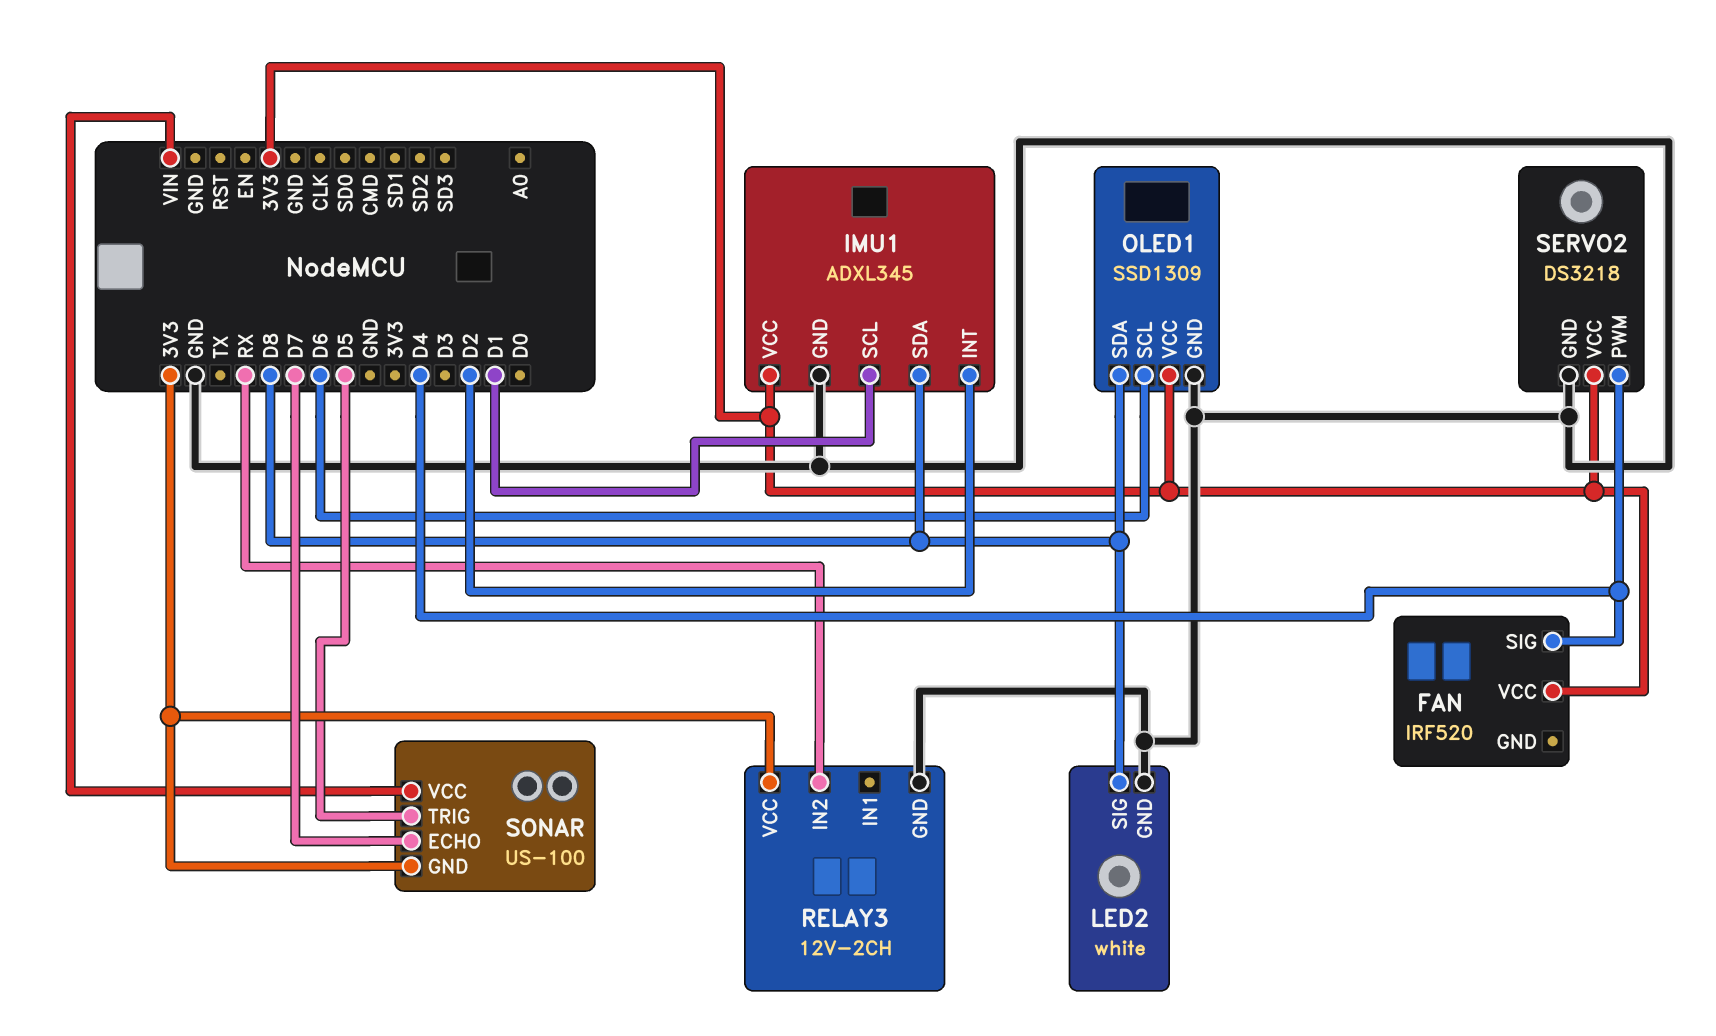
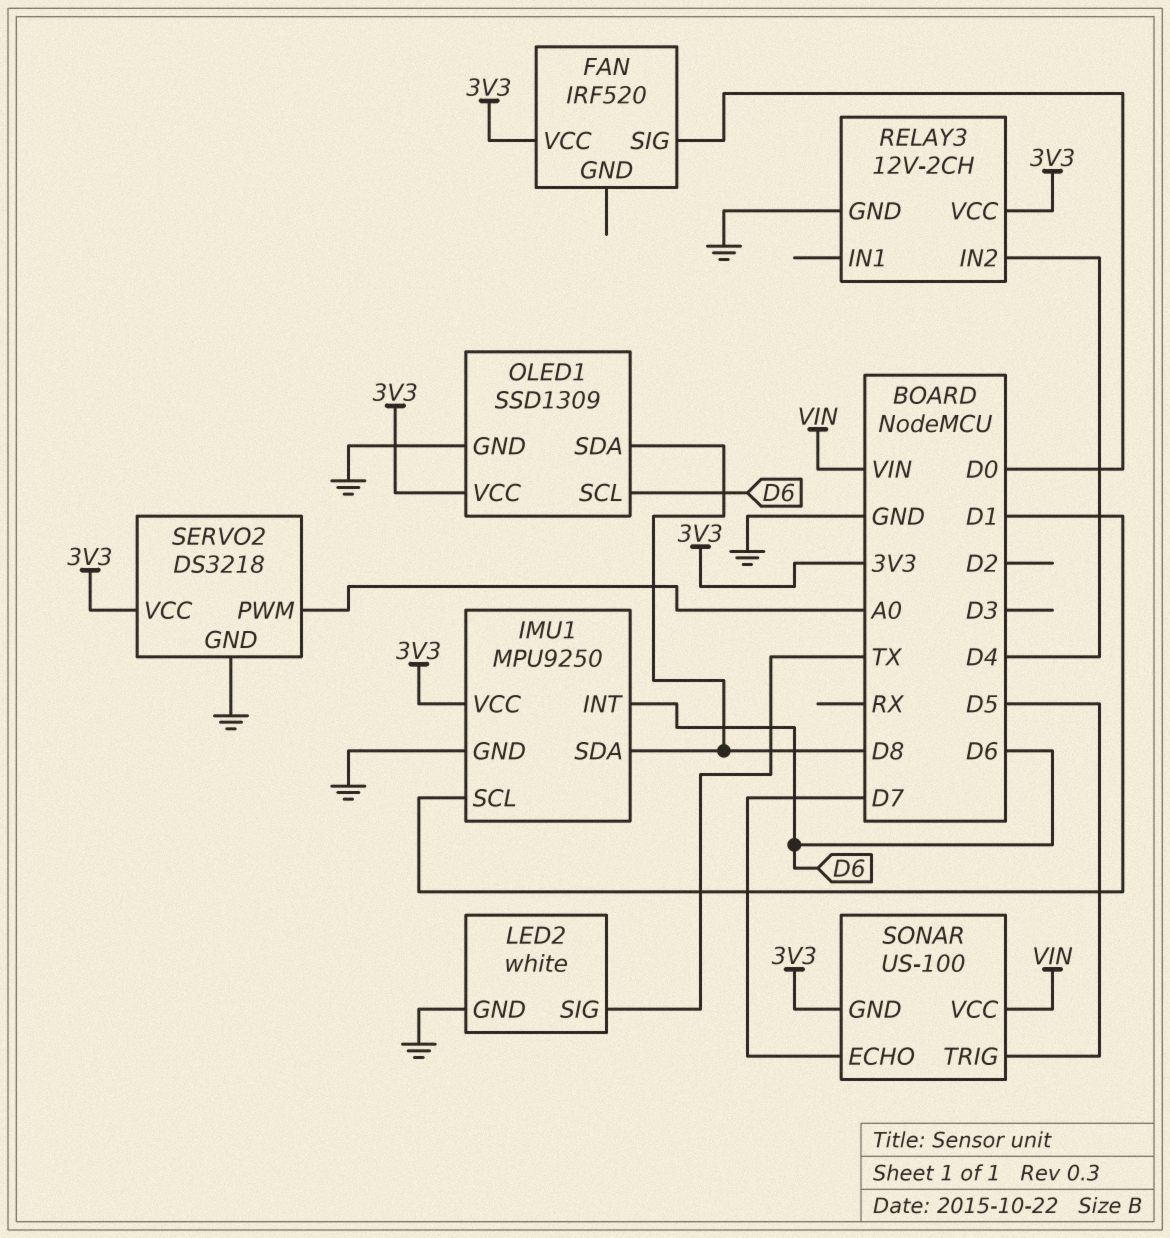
FAN pin SIG: D4 -> D0
IMU1: ADXL345 -> MPU9250
IMU1 pin INT: D2 -> D6
LED2 pin SIG: D8 -> TX
RELAY3 pin IN2: RX -> D4
SERVO2 pin PWM: D4 -> A0

